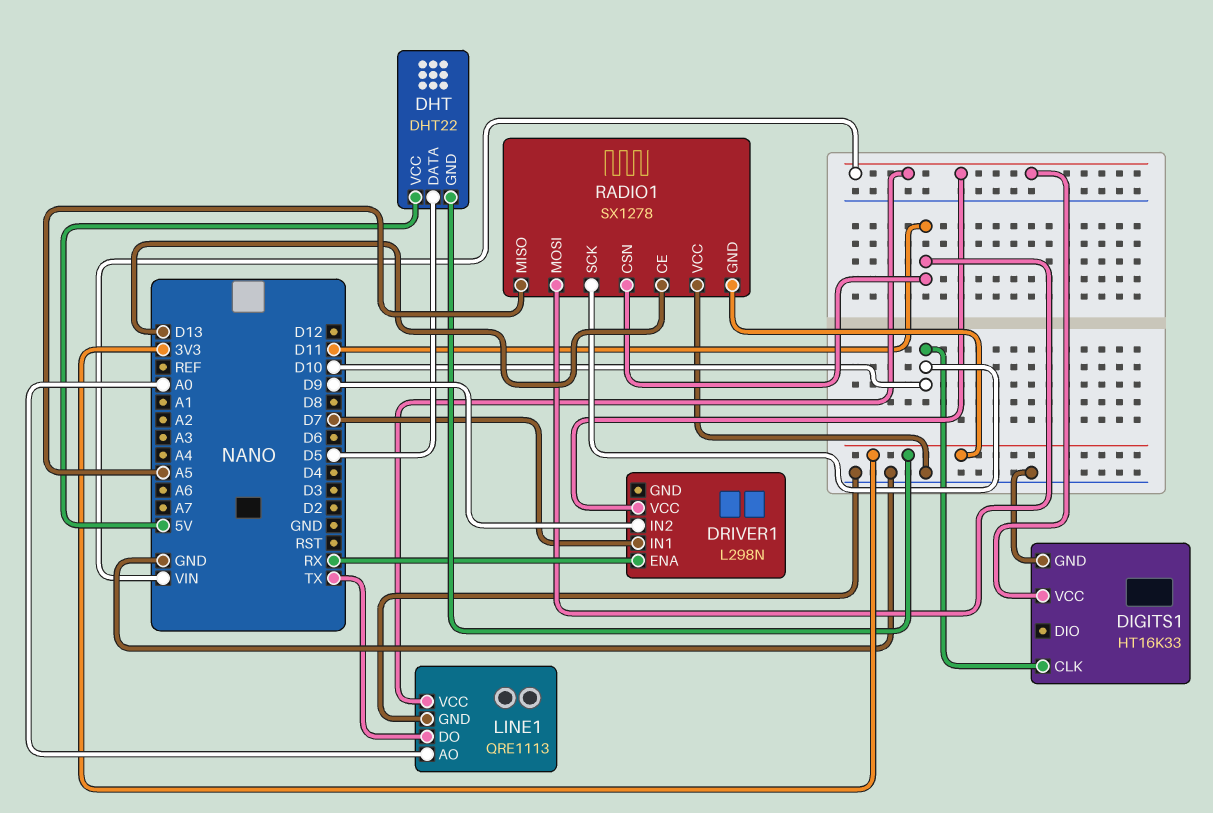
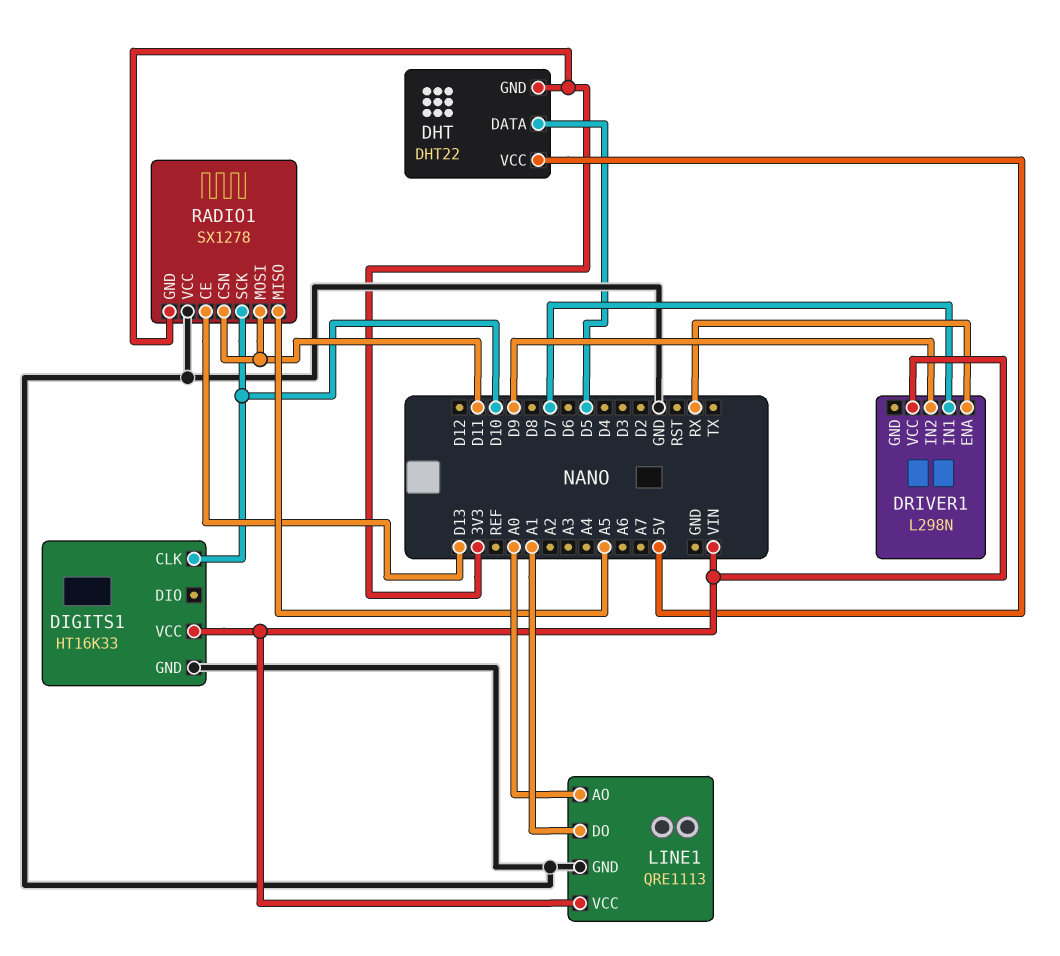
LINE1 pin DO: TX -> A1

